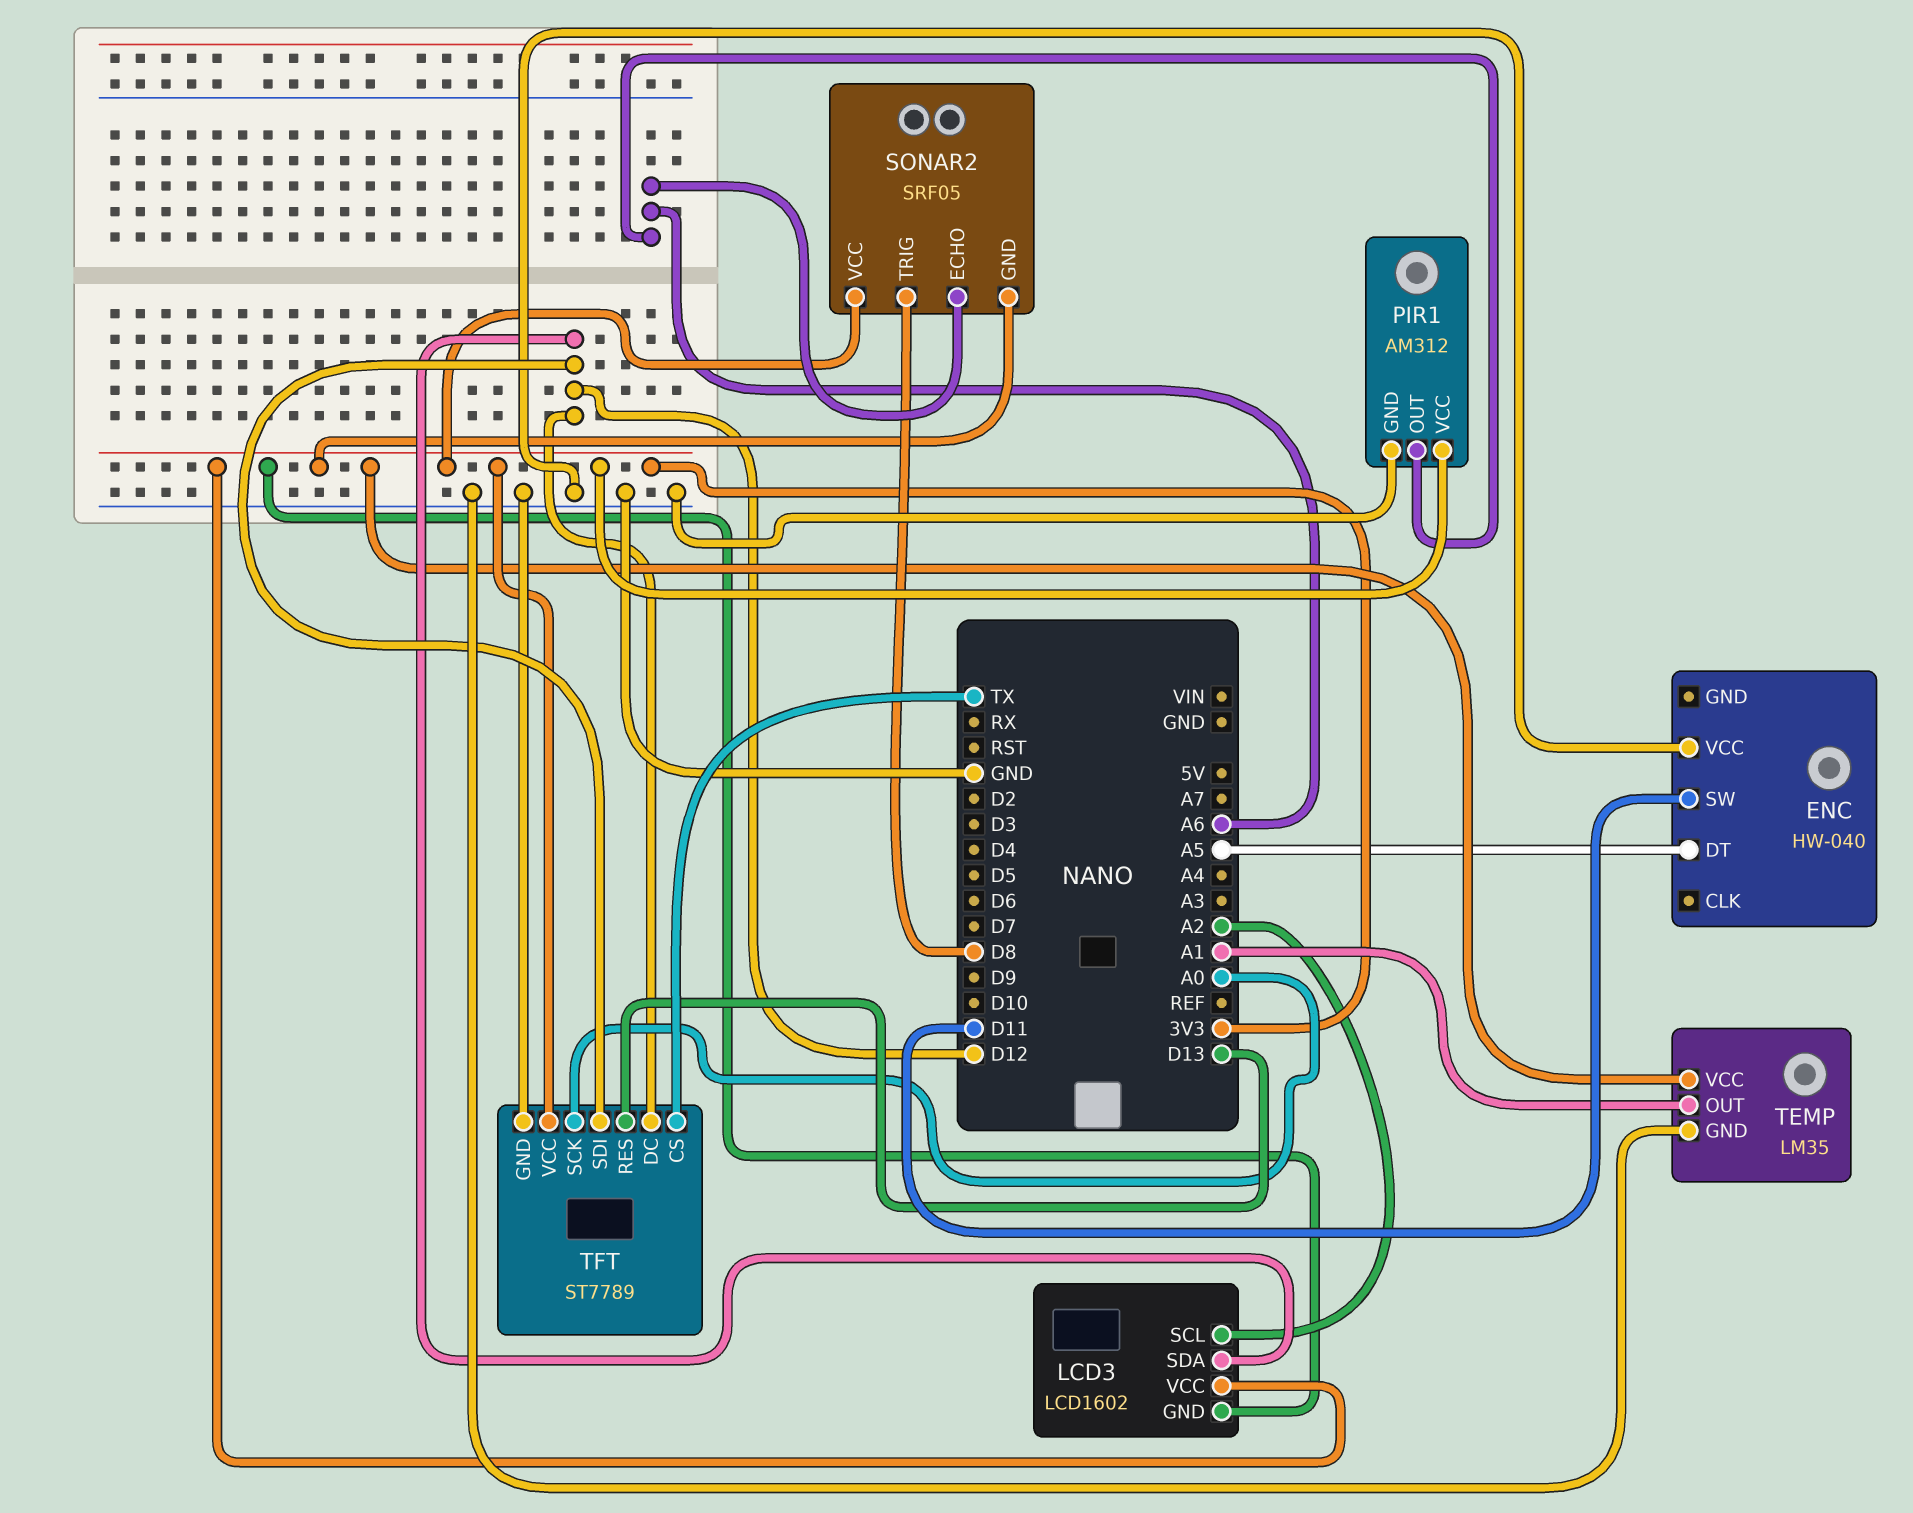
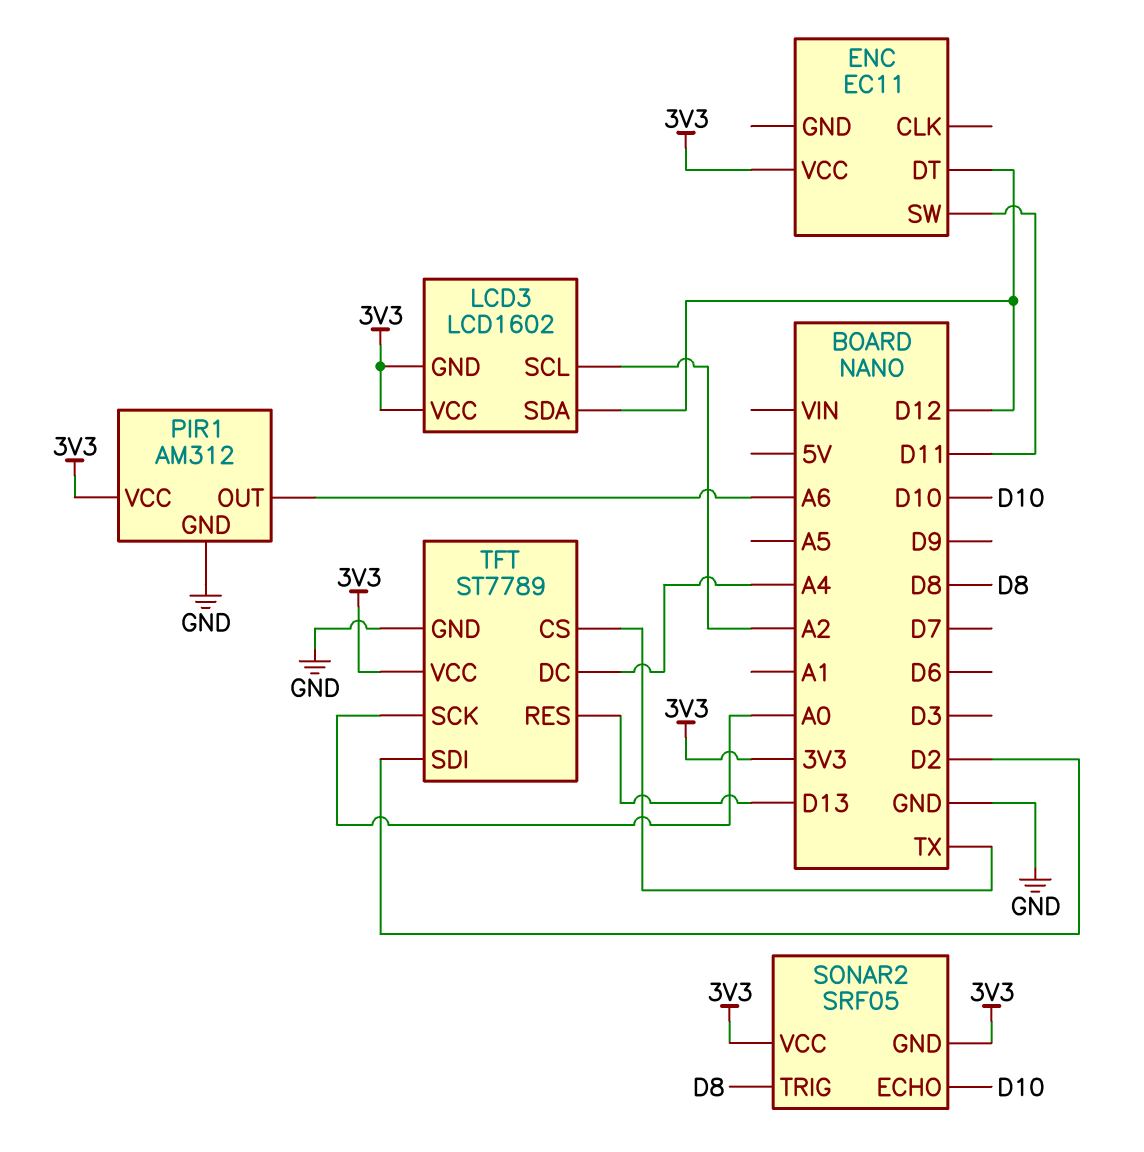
ENC: HW-040 -> EC11
ENC pin DT: A5 -> D12
ENC pin VCC: GND -> 3V3
SONAR2 pin ECHO: A6 -> D10
TEMP: LM35 -> none
TEMP pin GND: GND -> none
TEMP pin OUT: A1 -> none
TEMP pin VCC: 3V3 -> none
TFT pin DC: D12 -> A4
TFT pin SDI: D12 -> D2

